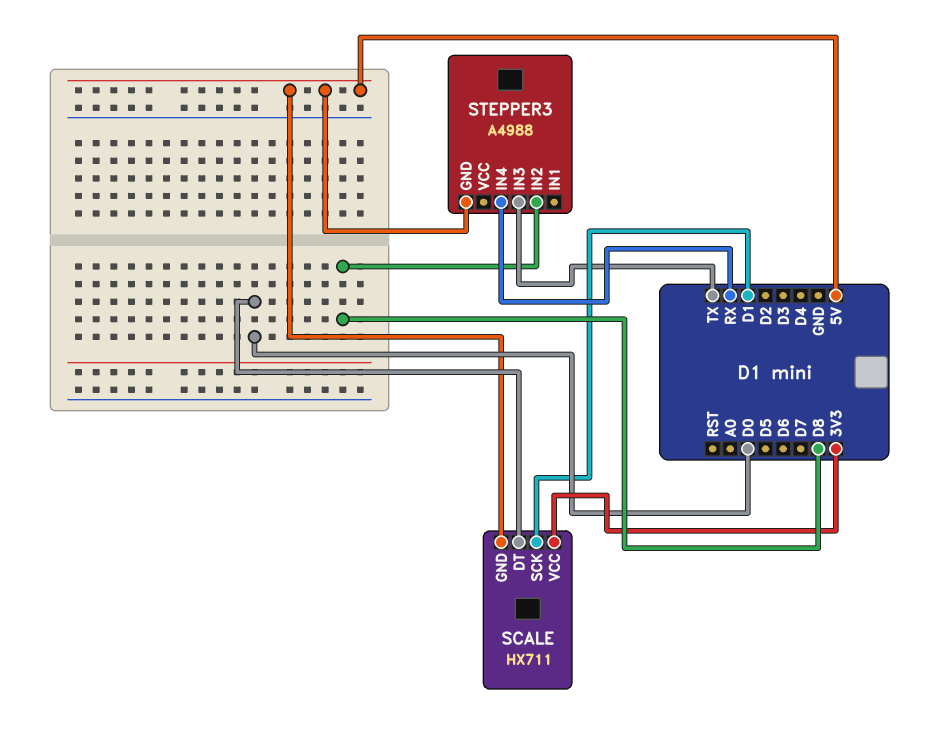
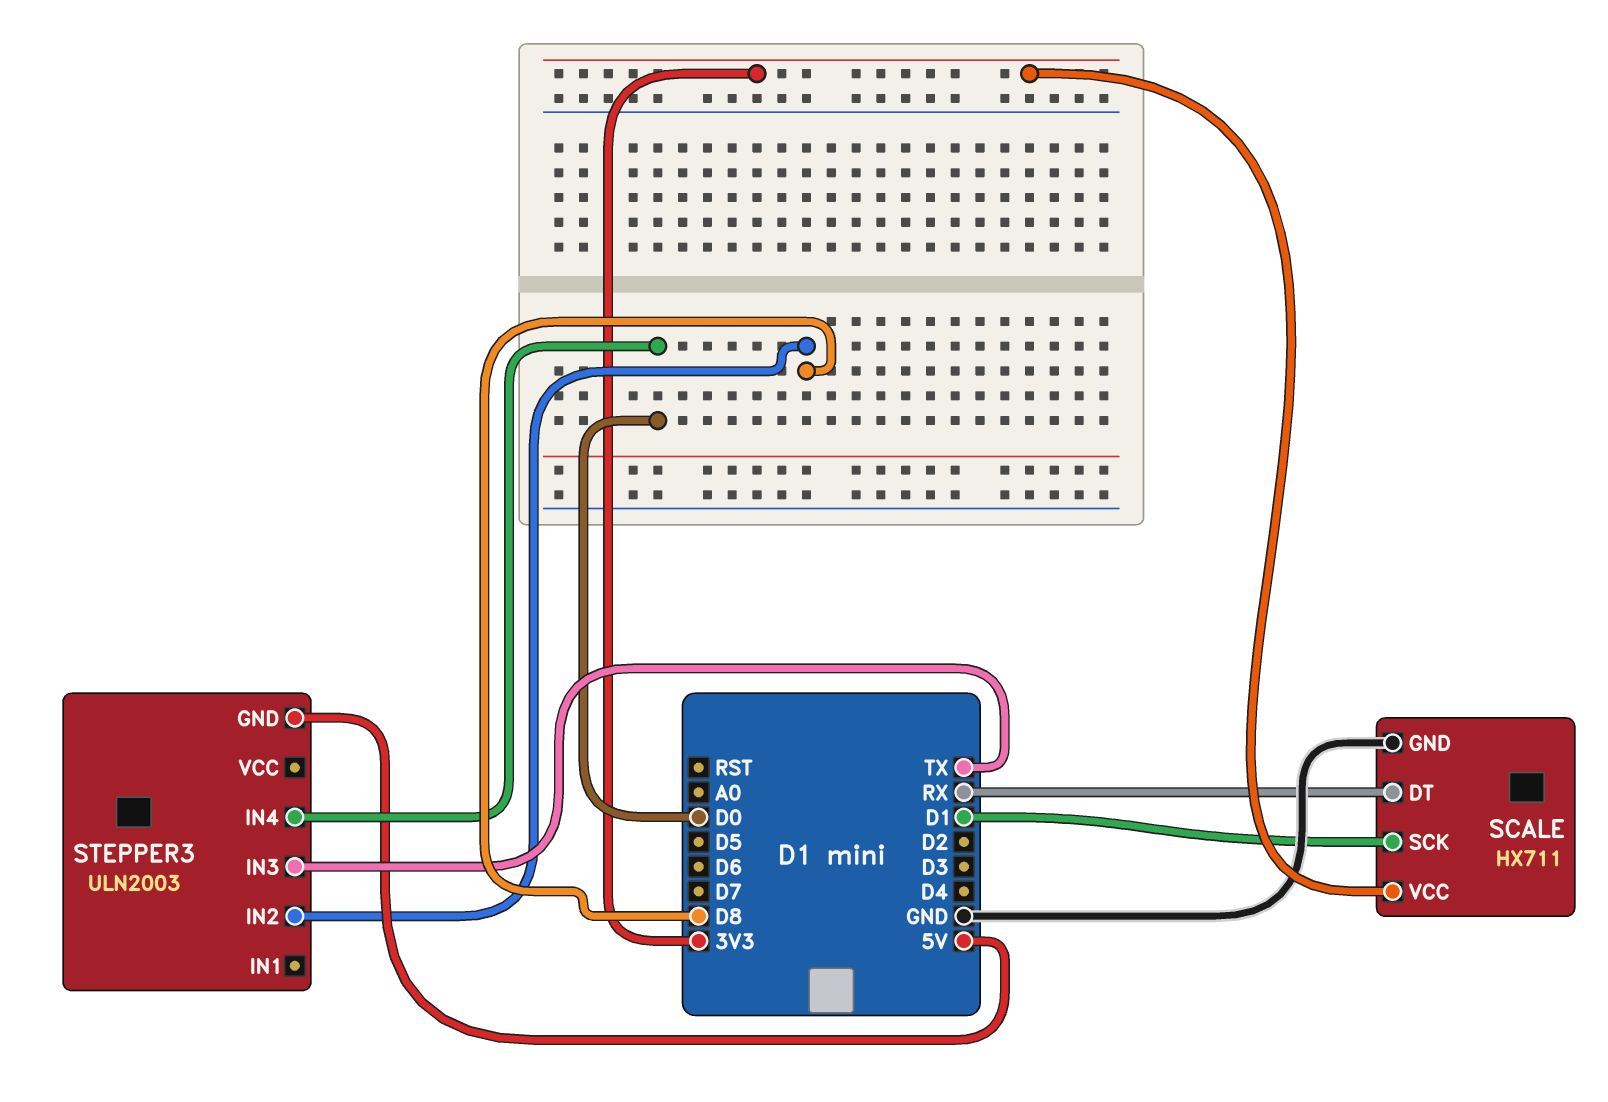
SCALE pin DT: D0 -> RX
SCALE pin GND: 5V -> GND
STEPPER3: A4988 -> ULN2003
STEPPER3 pin IN4: RX -> D0

